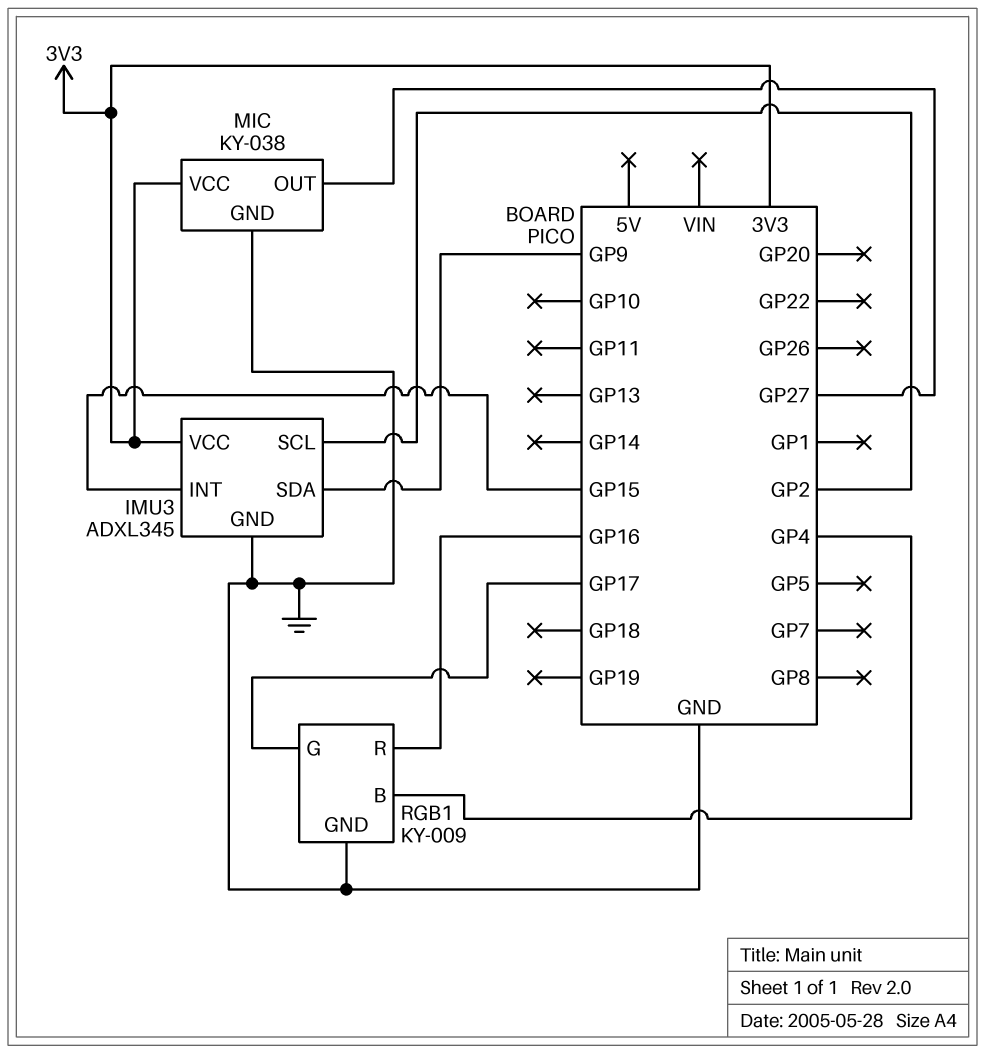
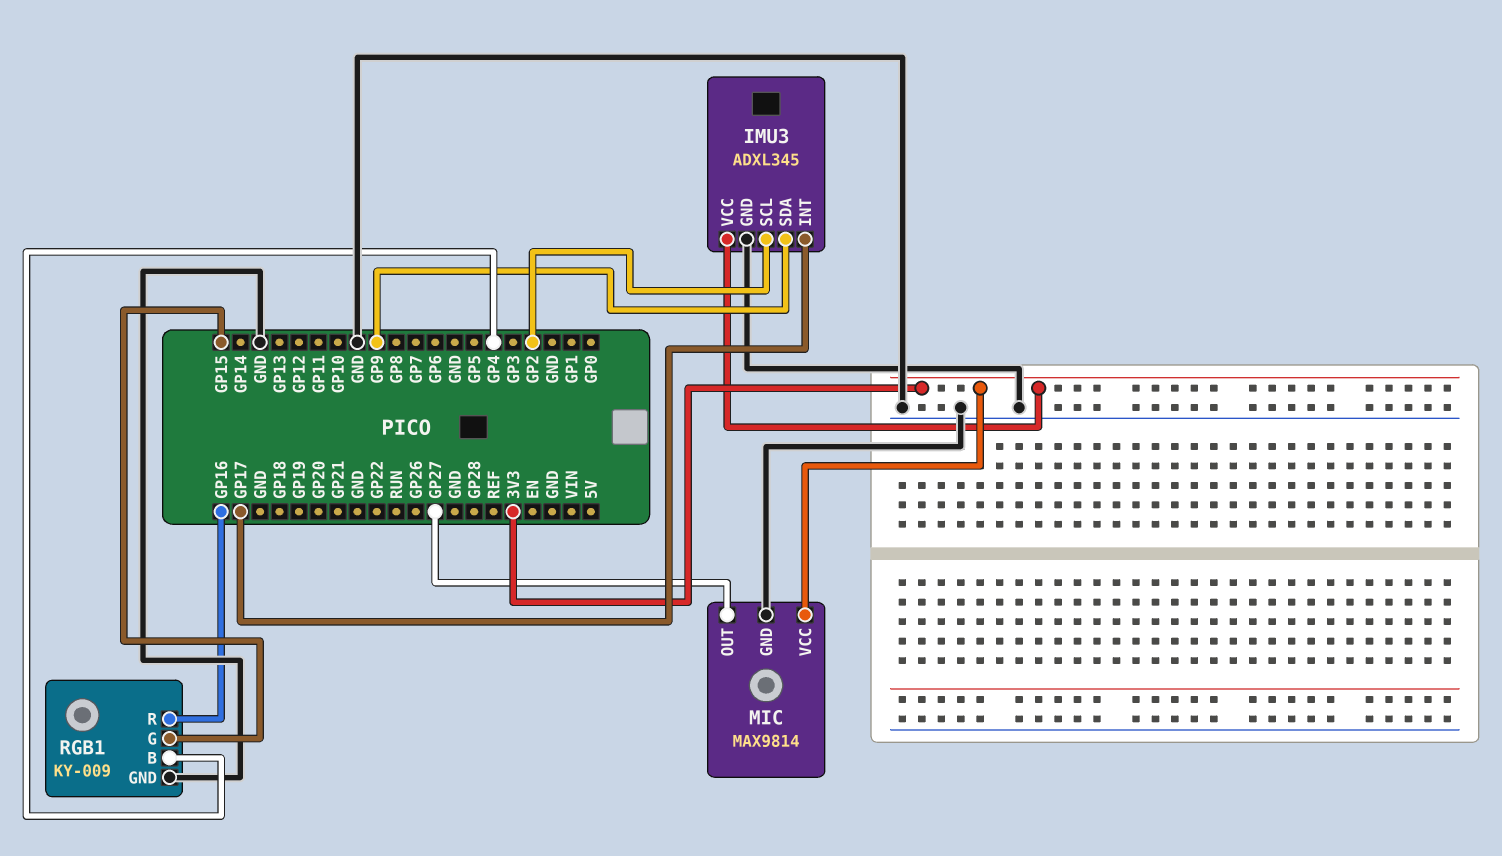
IMU3 pin INT: GP15 -> GP17
MIC: KY-038 -> MAX9814
RGB1 pin G: GP17 -> GP15

